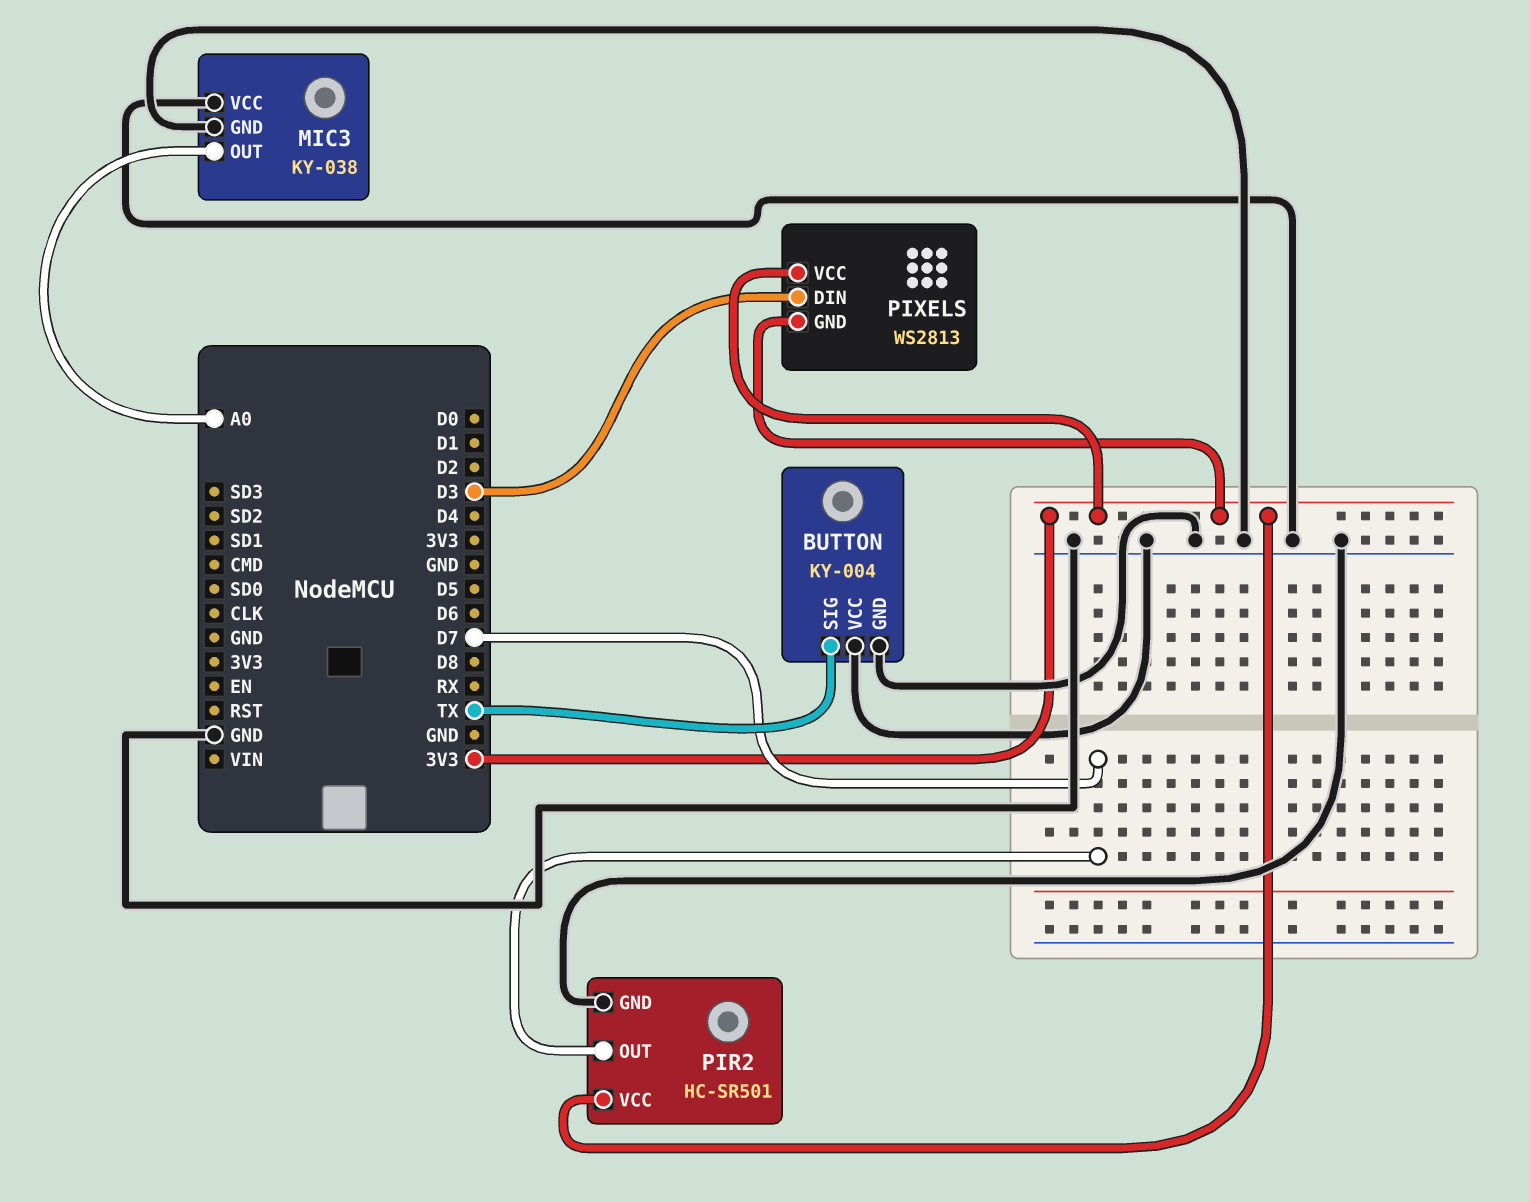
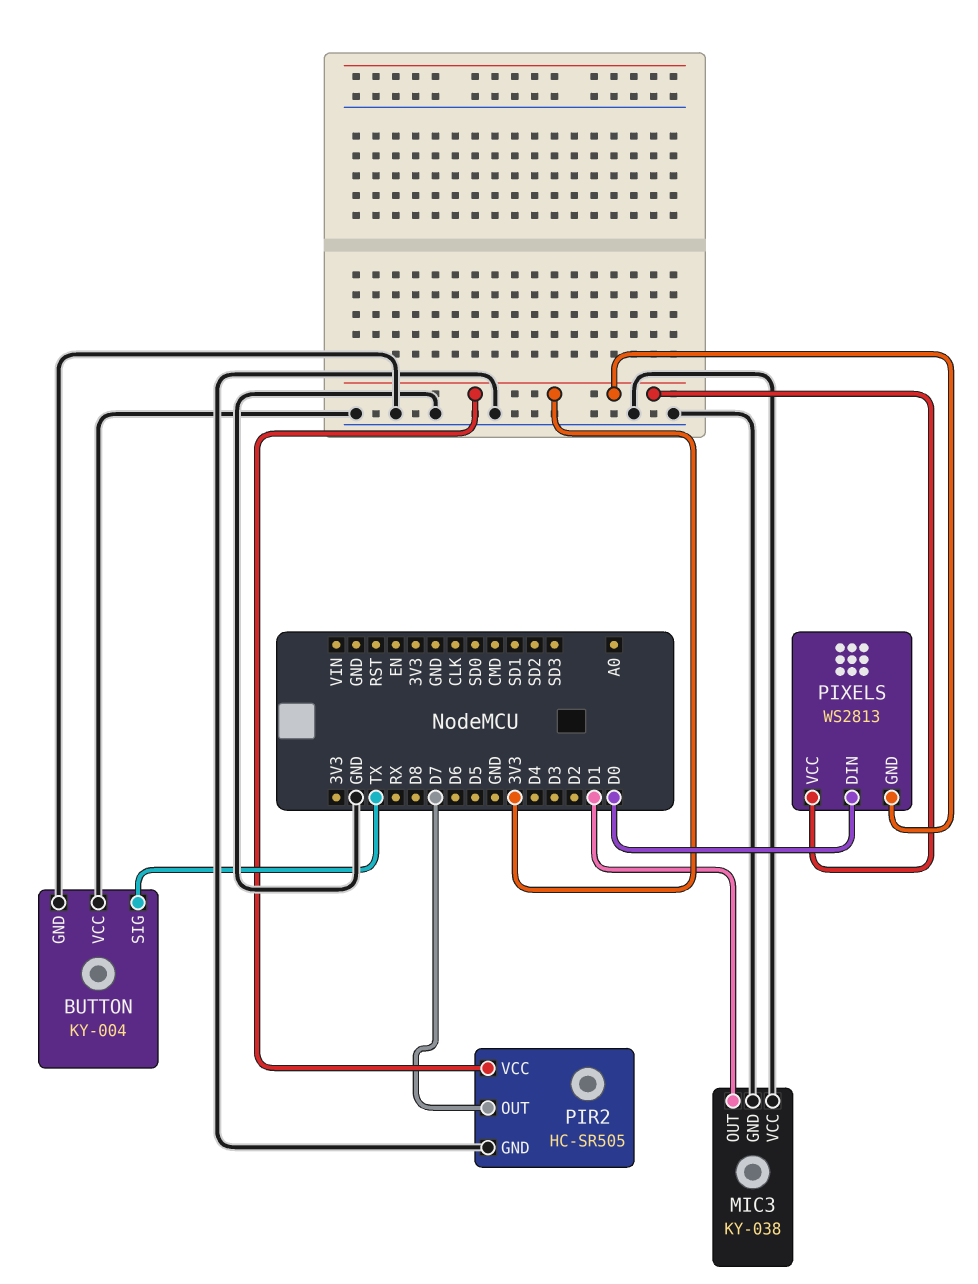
MIC3 pin OUT: A0 -> D1
PIR2: HC-SR501 -> HC-SR505
PIXELS pin DIN: D3 -> D0

